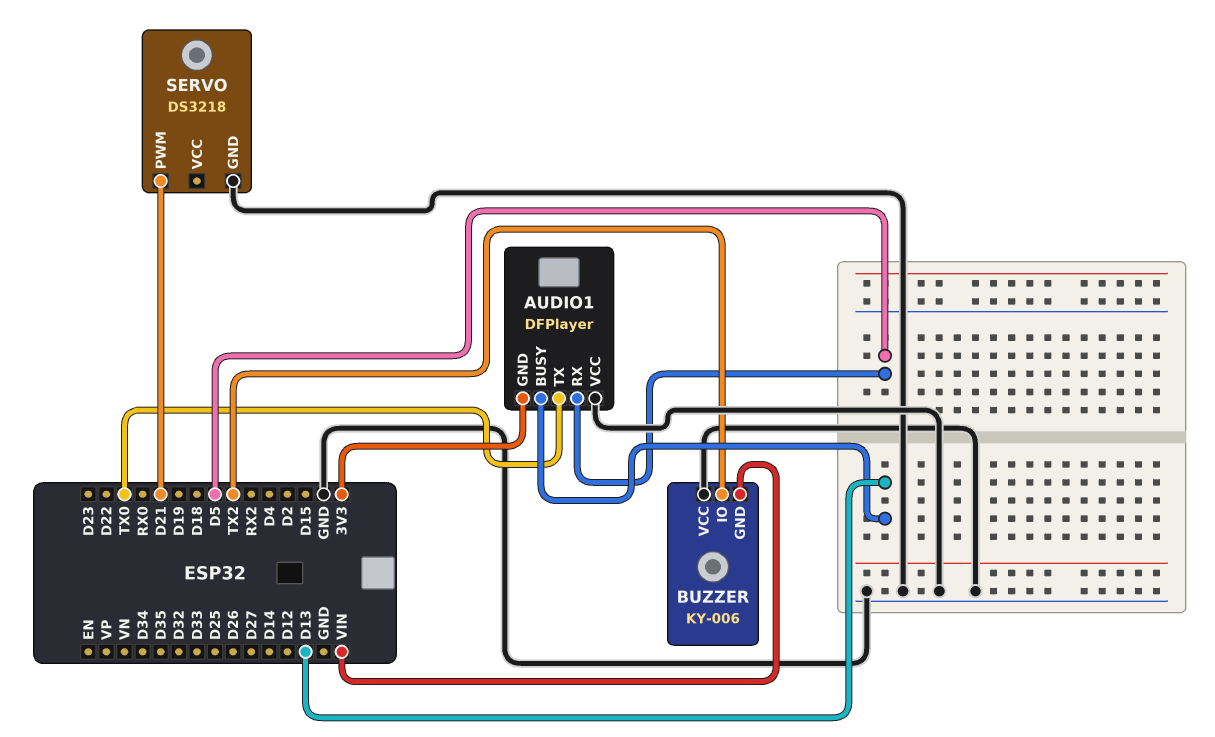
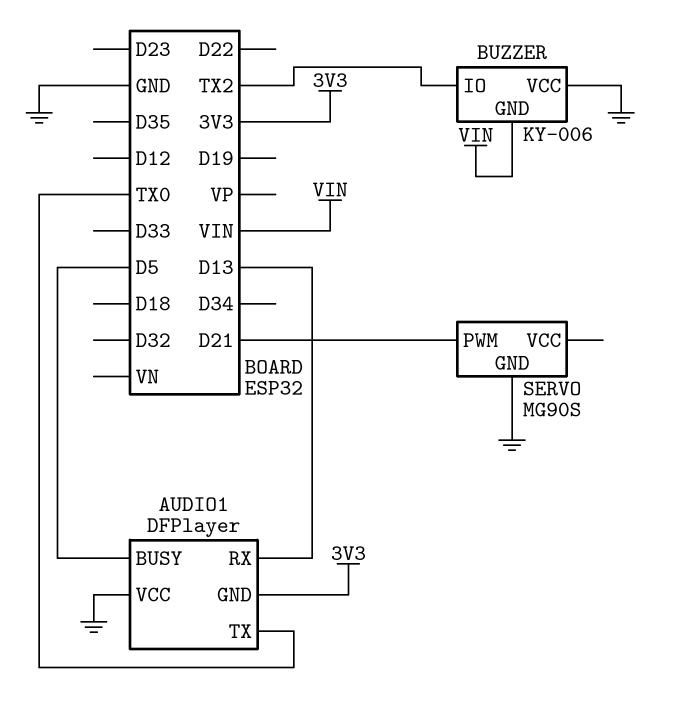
AUDIO1 pin BUSY: D13 -> D5
AUDIO1 pin RX: D5 -> D13
SERVO: DS3218 -> MG90S

